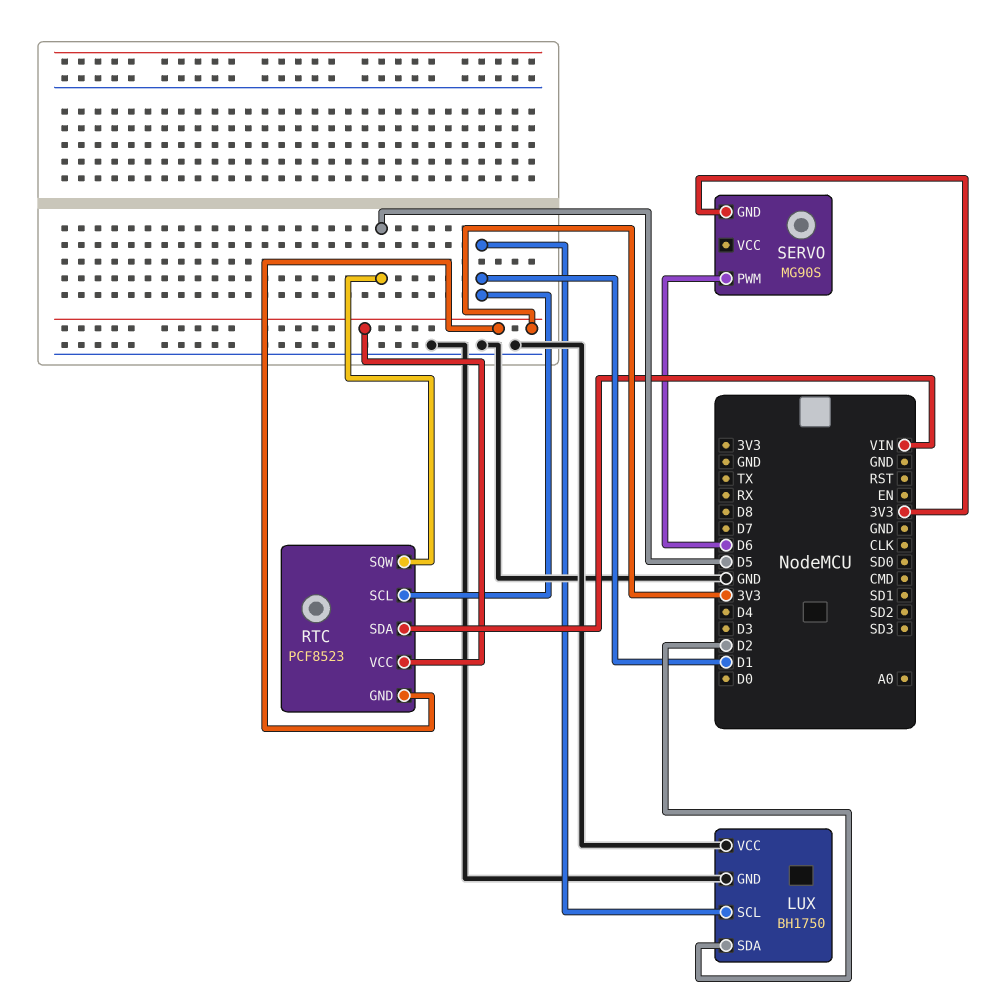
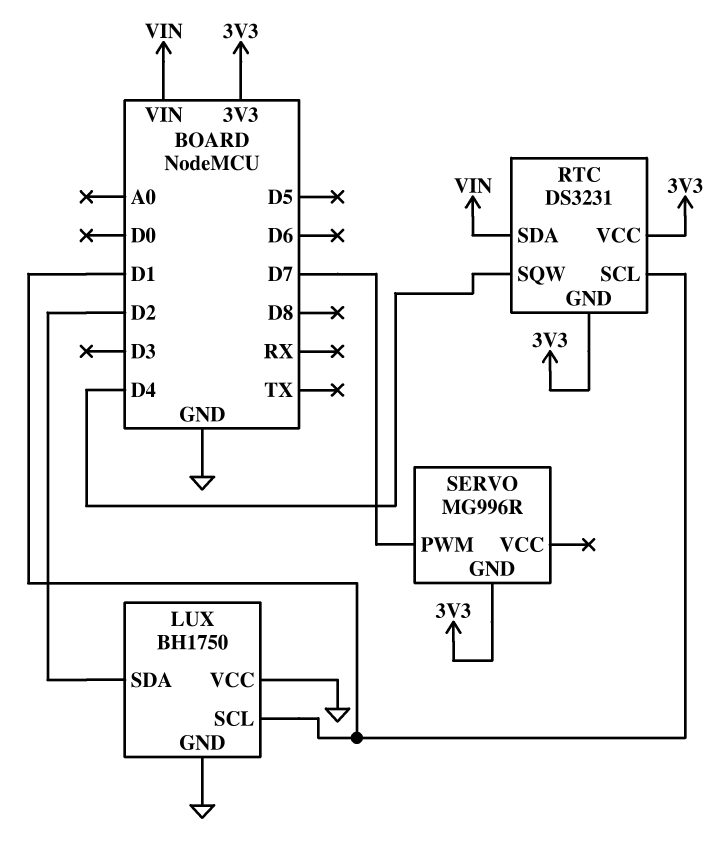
RTC: PCF8523 -> DS3231
RTC pin SQW: D5 -> D4
SERVO: MG90S -> MG996R
SERVO pin PWM: D6 -> D7

